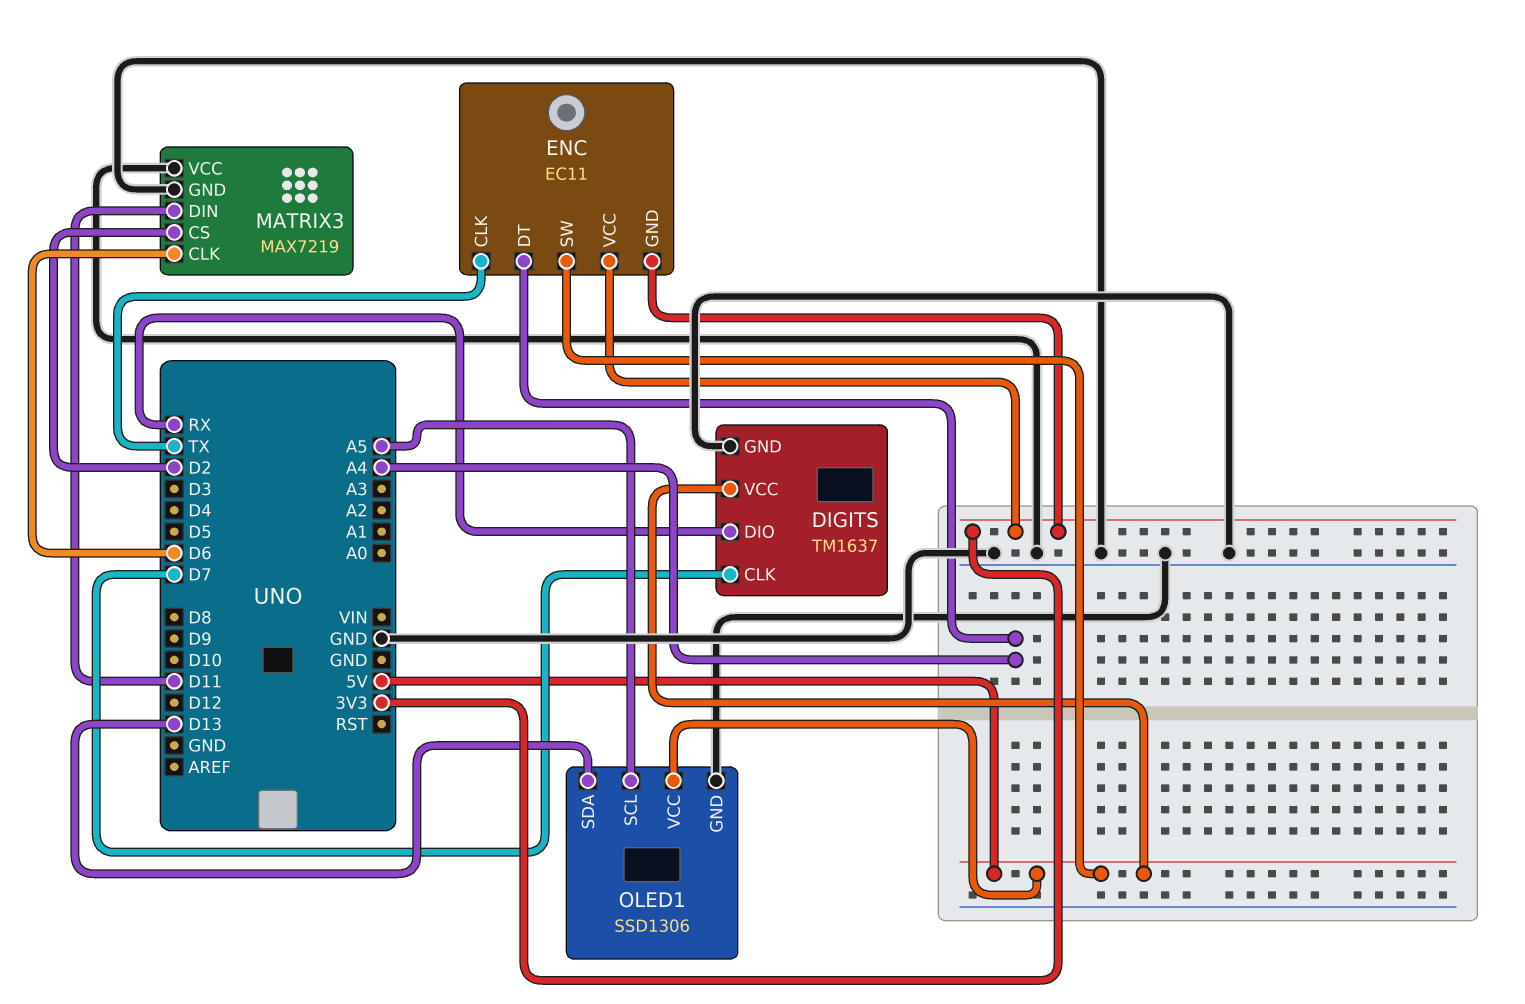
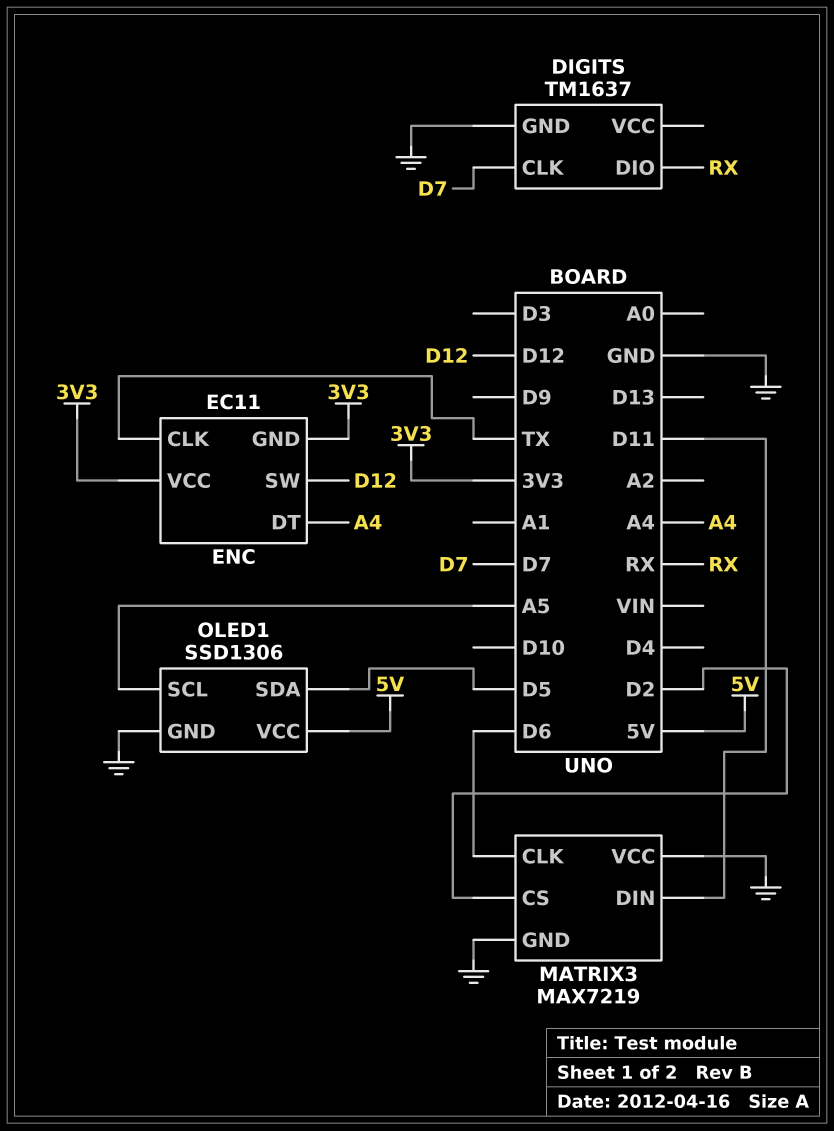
DIGITS pin VCC: 5V -> none
ENC pin SW: 5V -> D12
OLED1 pin SDA: D13 -> D5

